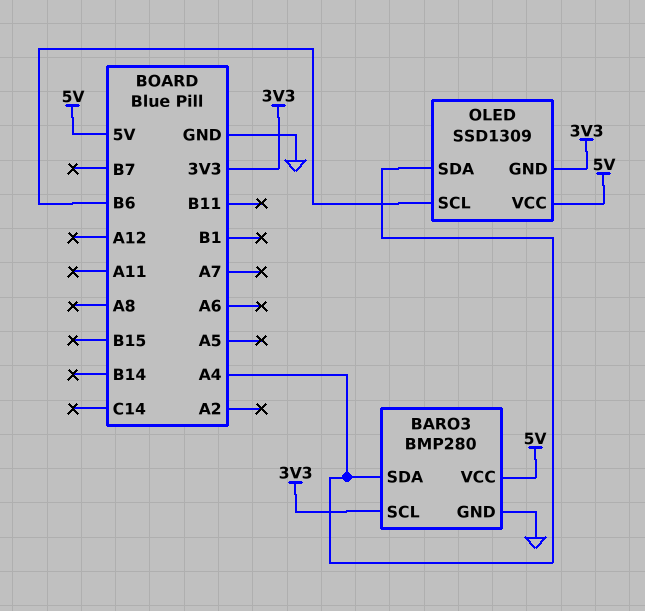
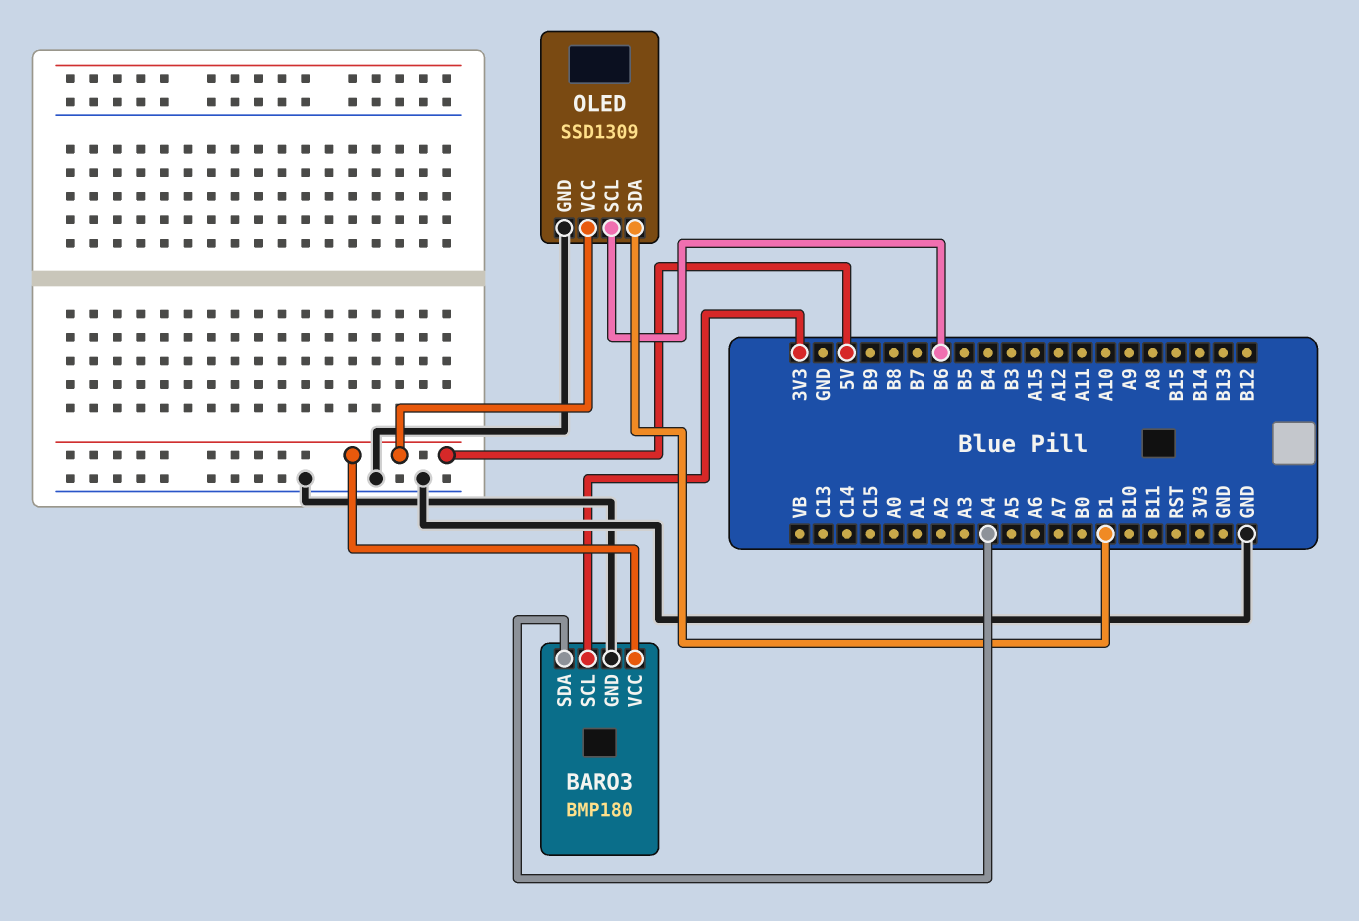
BARO3: BMP280 -> BMP180
OLED pin GND: 3V3 -> GND
OLED pin SDA: A4 -> B1

